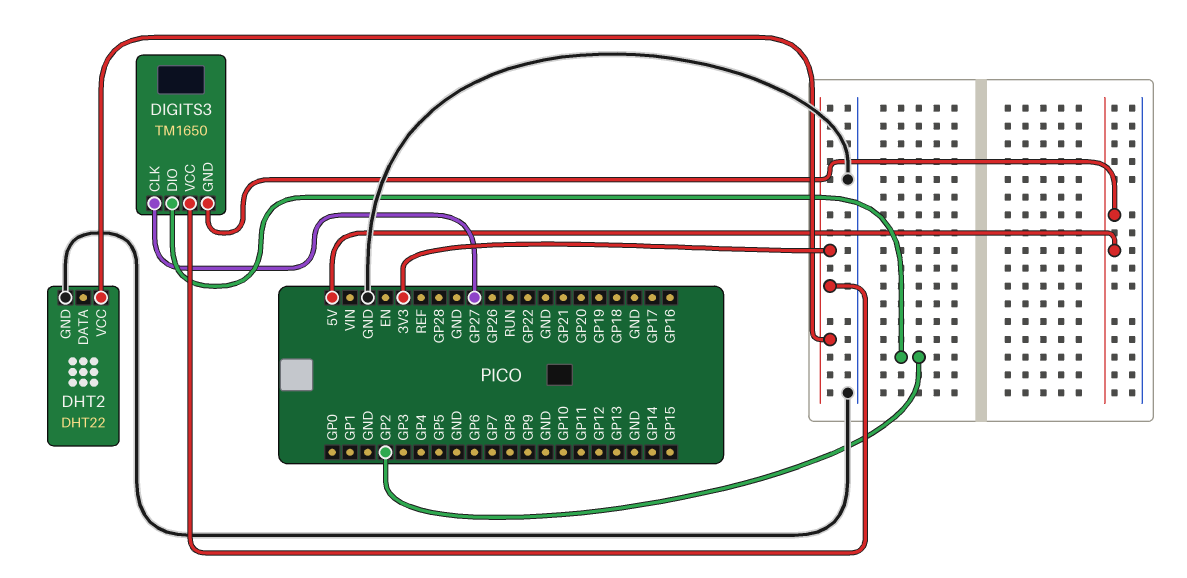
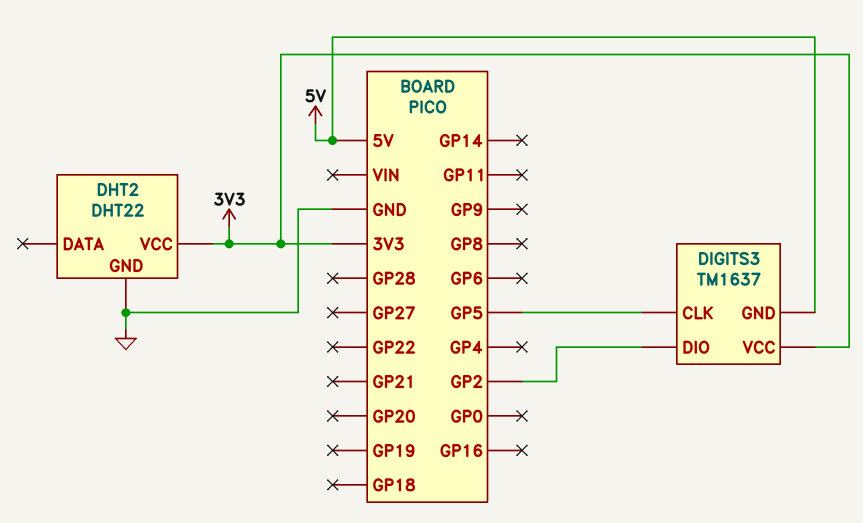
DIGITS3: TM1650 -> TM1637
DIGITS3 pin CLK: GP27 -> GP5

